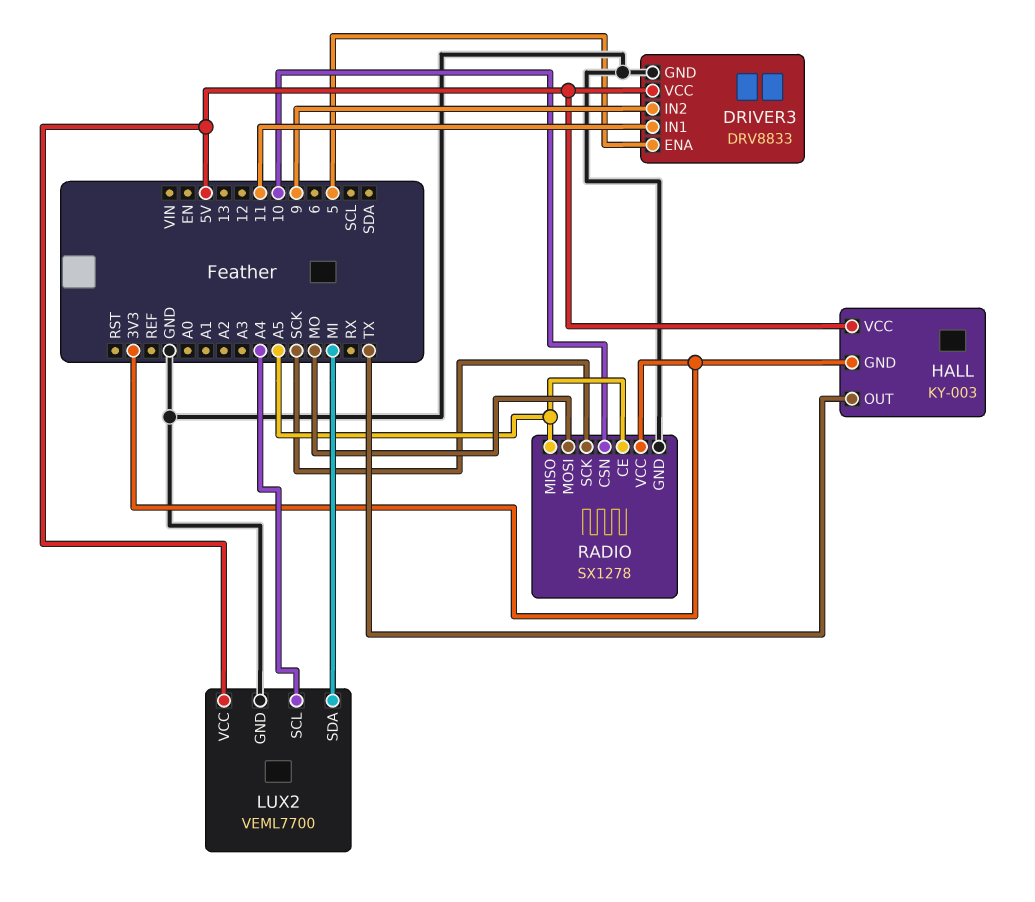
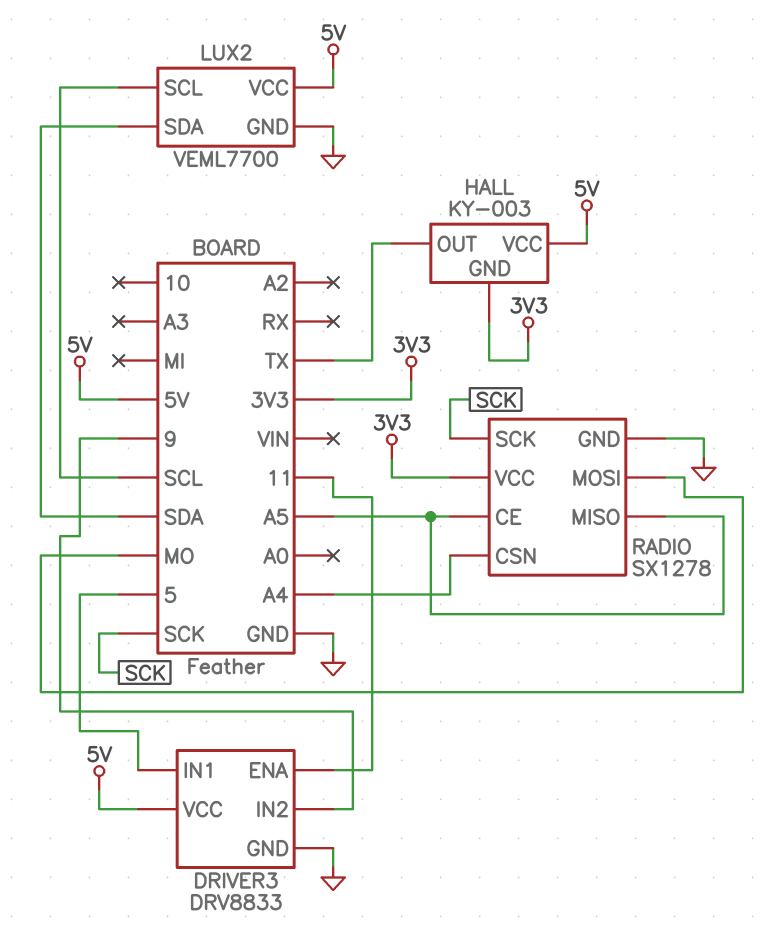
DRIVER3 pin ENA: 5 -> 11
DRIVER3 pin IN1: 11 -> 5
LUX2 pin SCL: A4 -> SCL
LUX2 pin SDA: MI -> SDA
RADIO pin CSN: 10 -> A4

